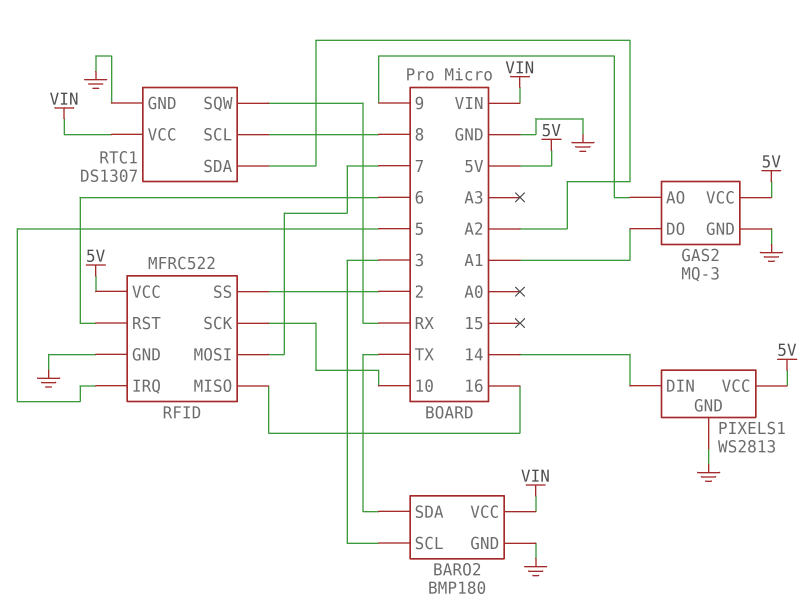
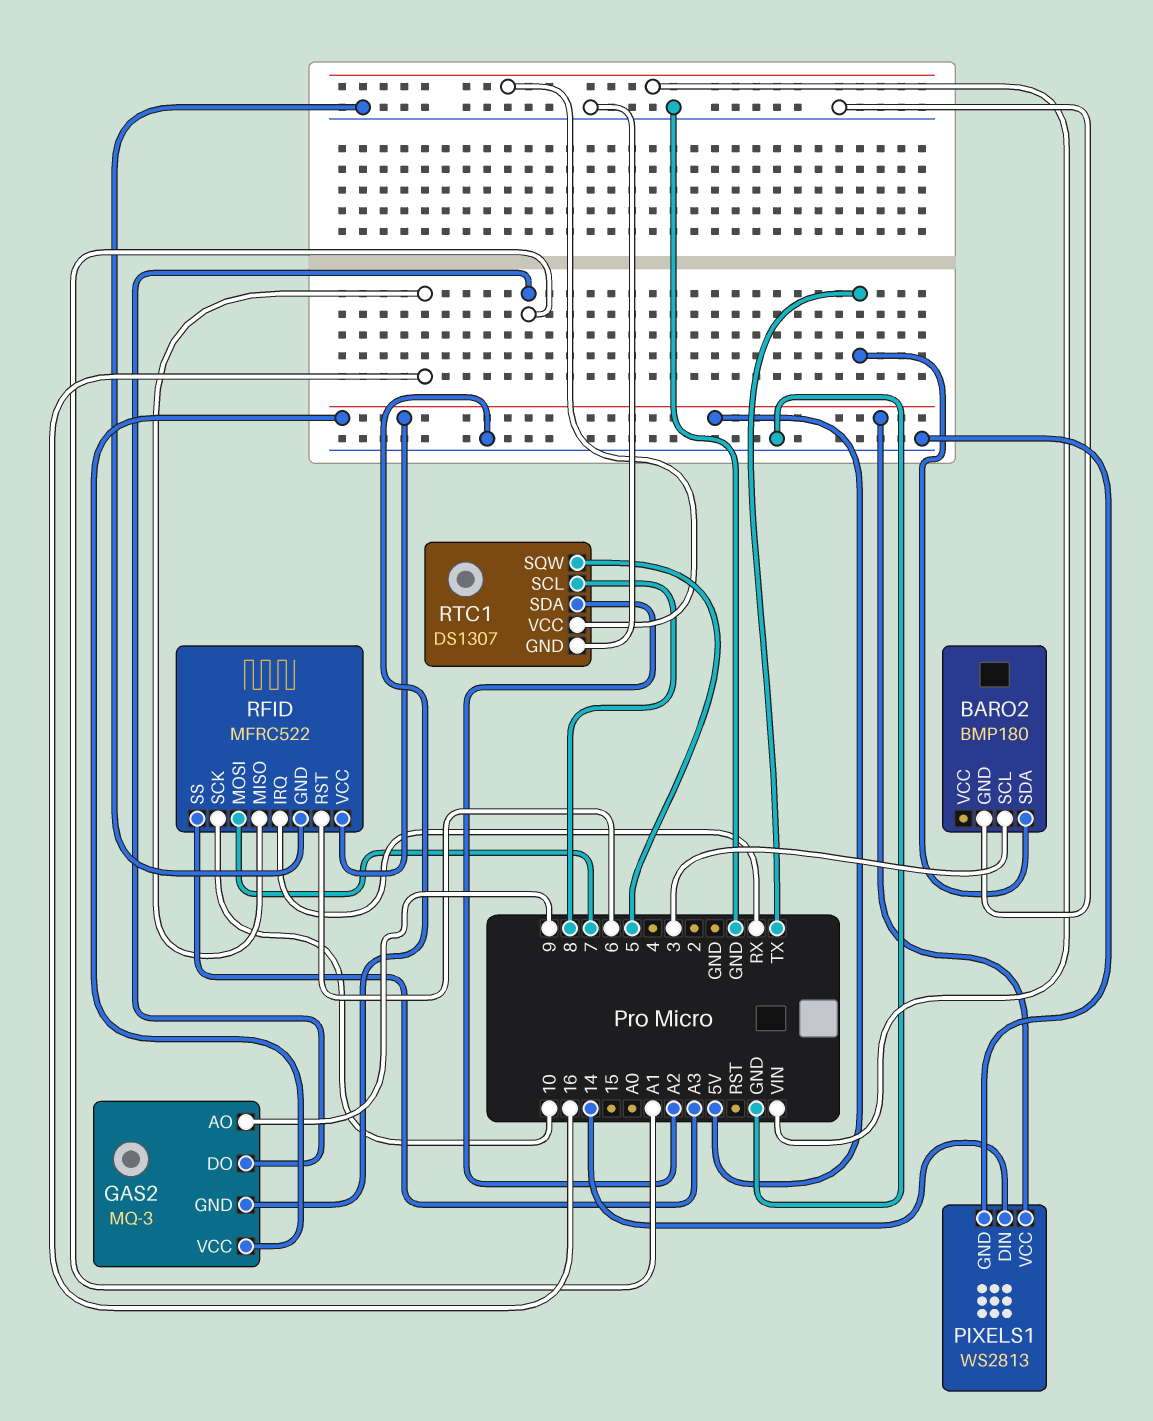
BARO2 pin VCC: VIN -> none
RFID pin IRQ: 5 -> RX
RFID pin SS: 2 -> A3
RTC1 pin SQW: RX -> 5

